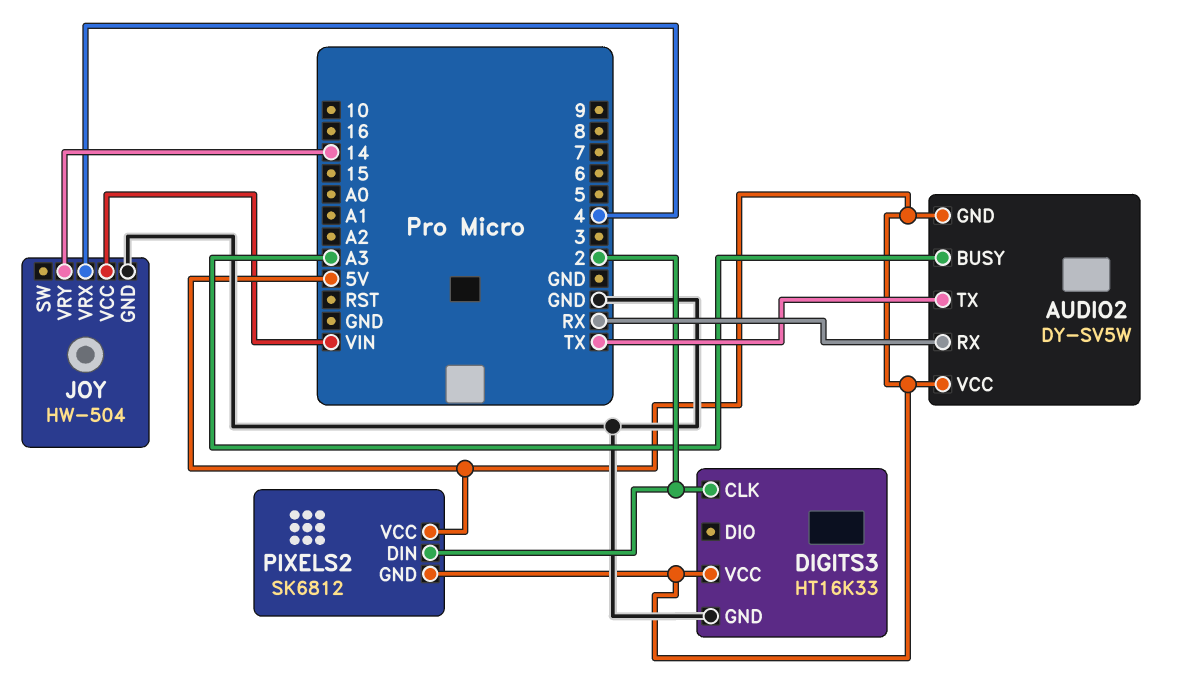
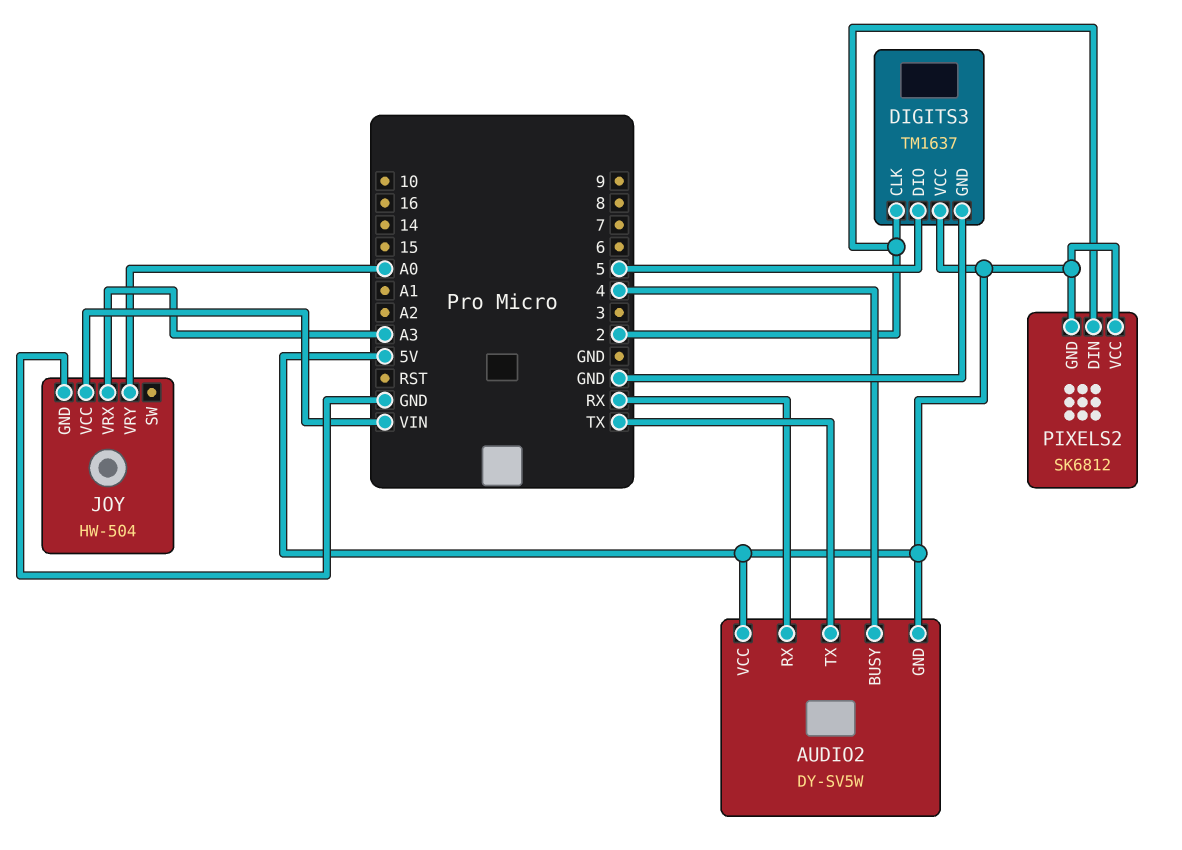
AUDIO2 pin BUSY: A3 -> 4
DIGITS3: HT16K33 -> TM1637
DIGITS3 pin DIO: none -> 5
JOY pin VRX: 4 -> A3
JOY pin VRY: 14 -> A0

